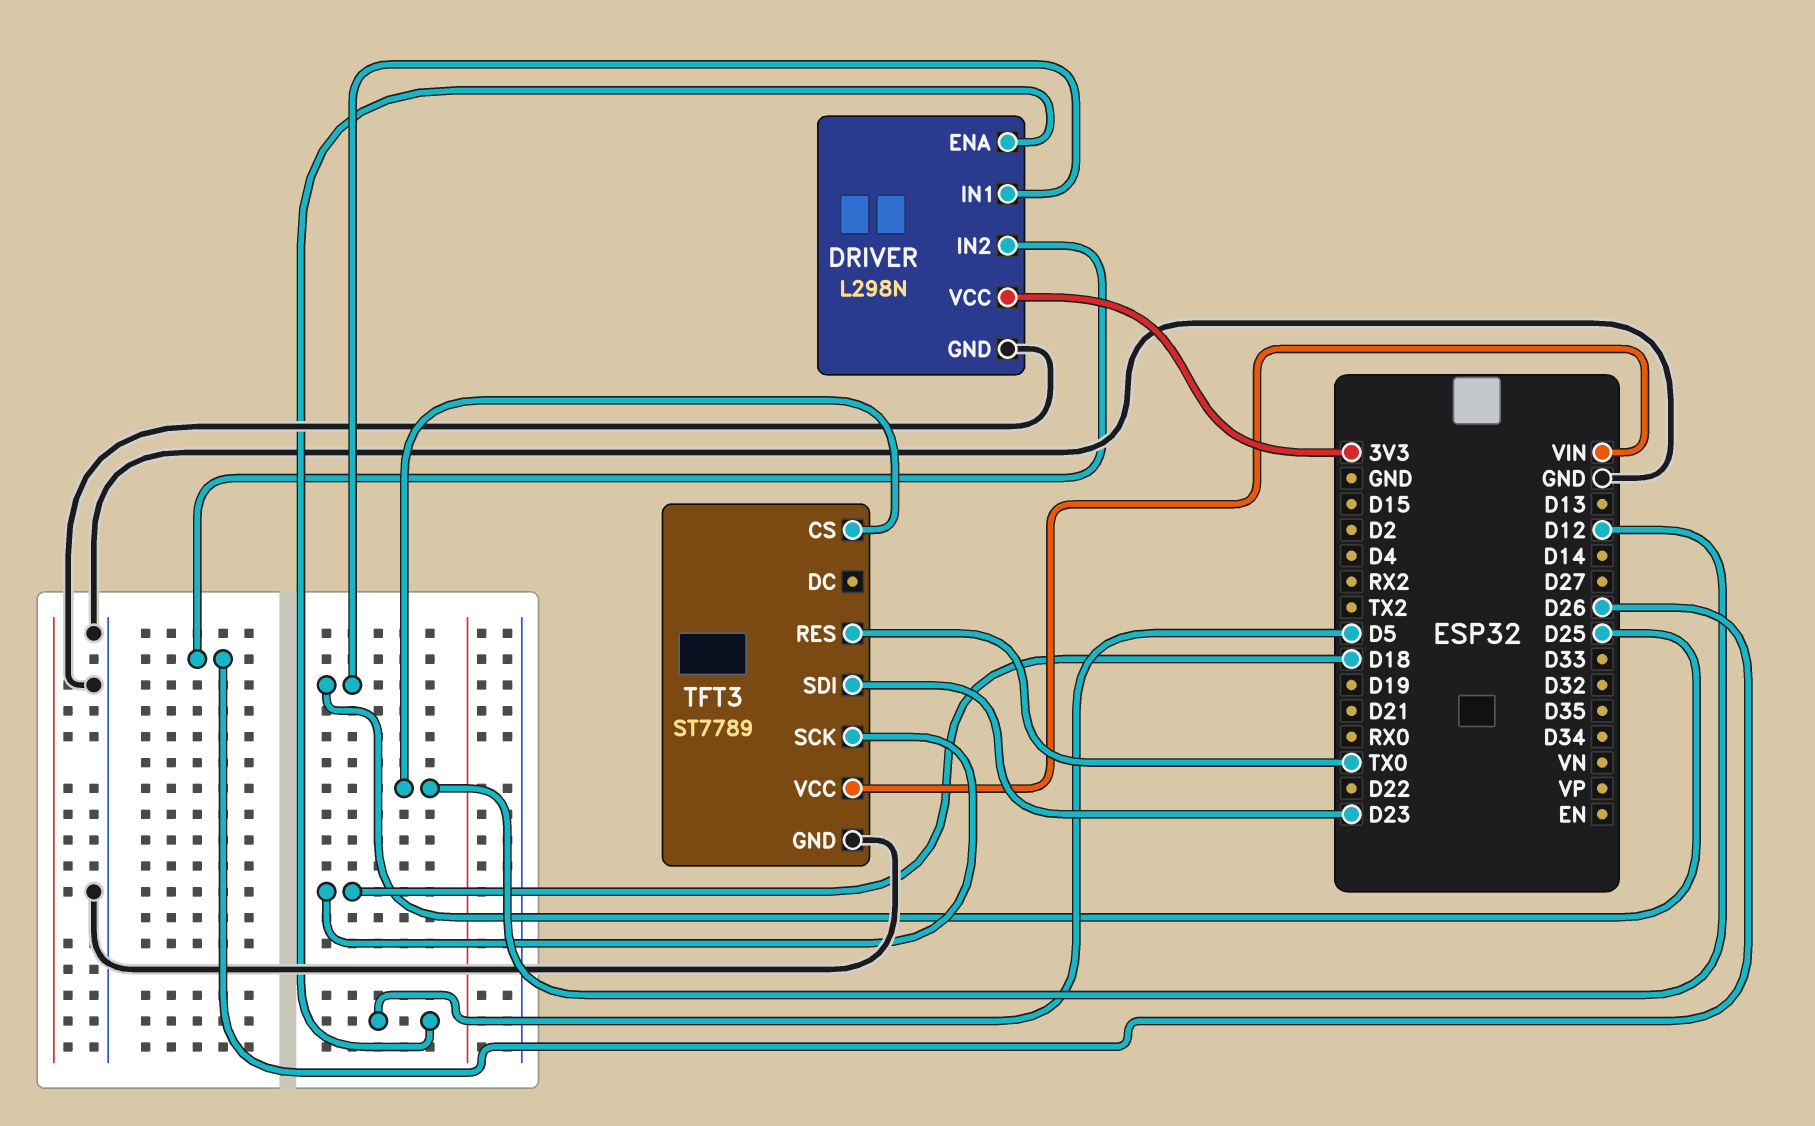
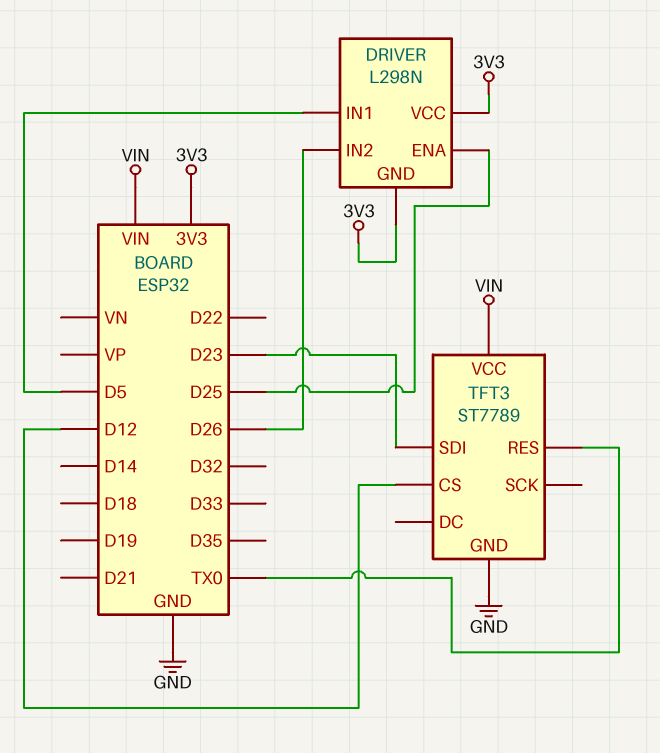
DRIVER pin ENA: D5 -> D25
DRIVER pin GND: GND -> 3V3
DRIVER pin IN1: D25 -> D5
TFT3 pin SCK: D18 -> none

